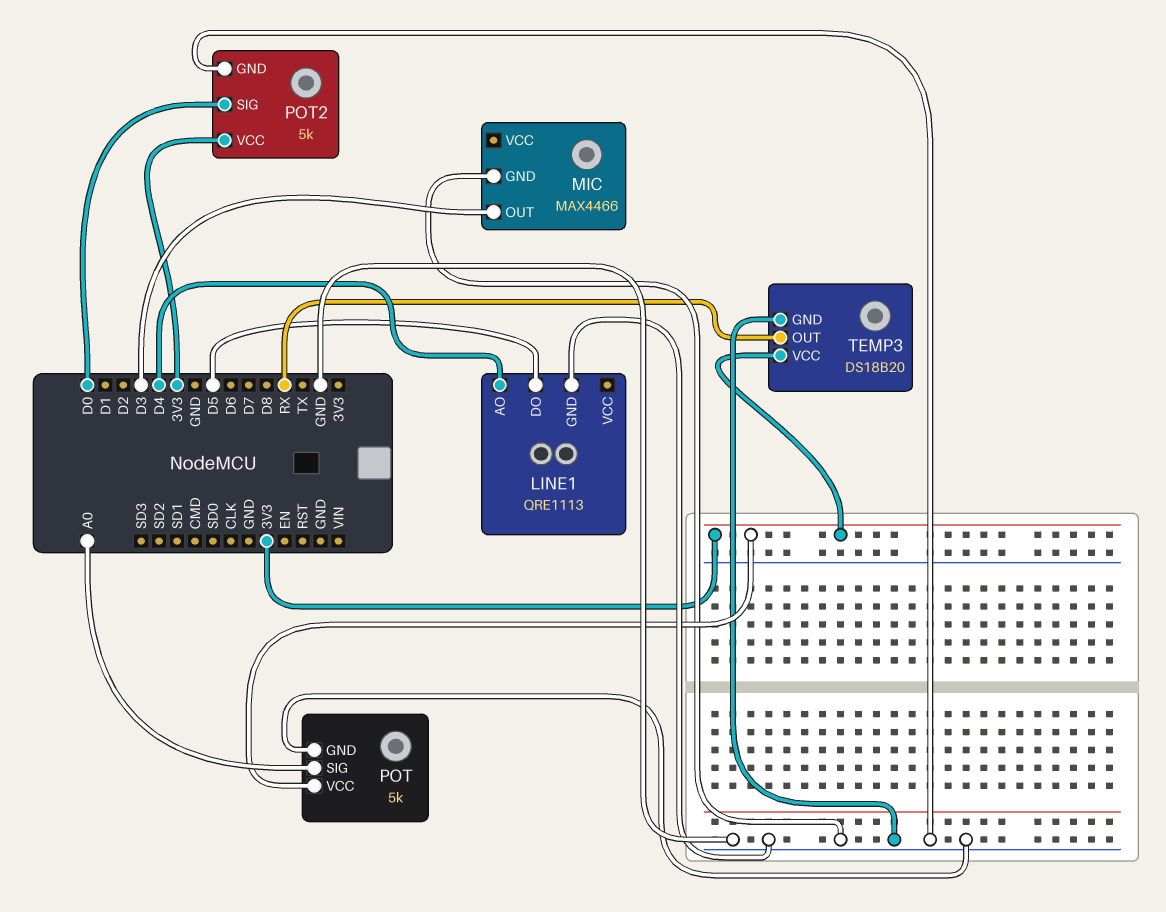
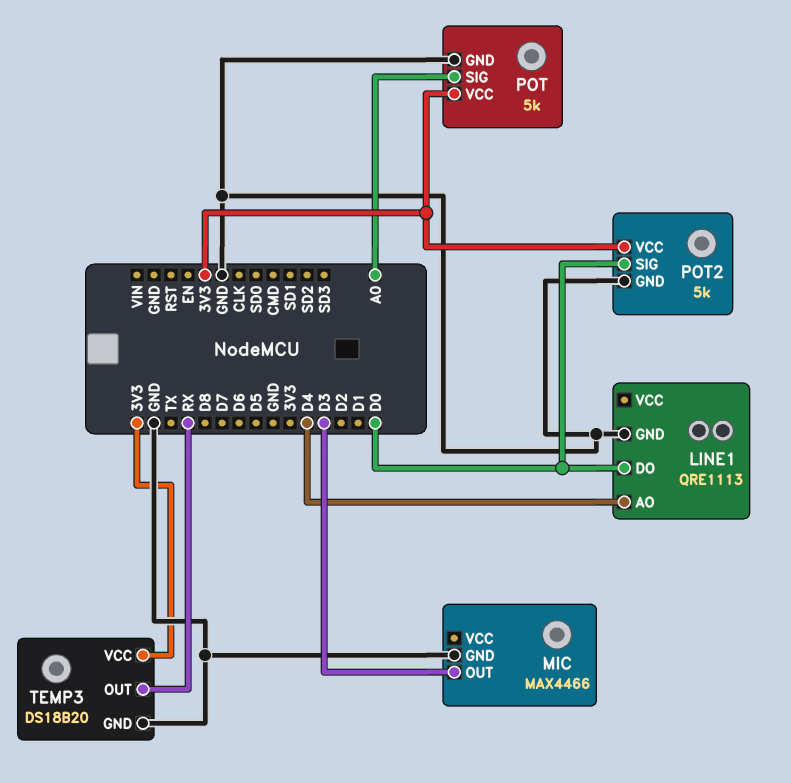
LINE1 pin DO: D5 -> D0

